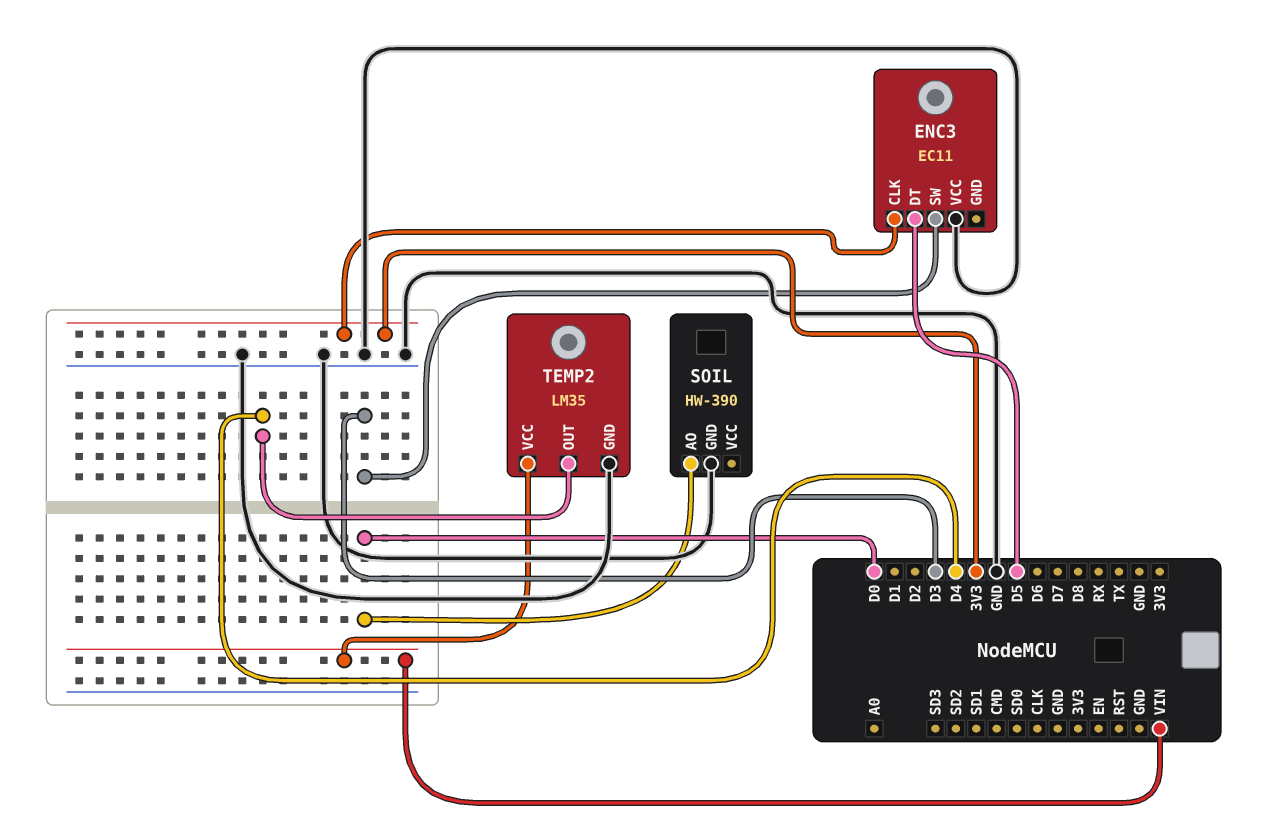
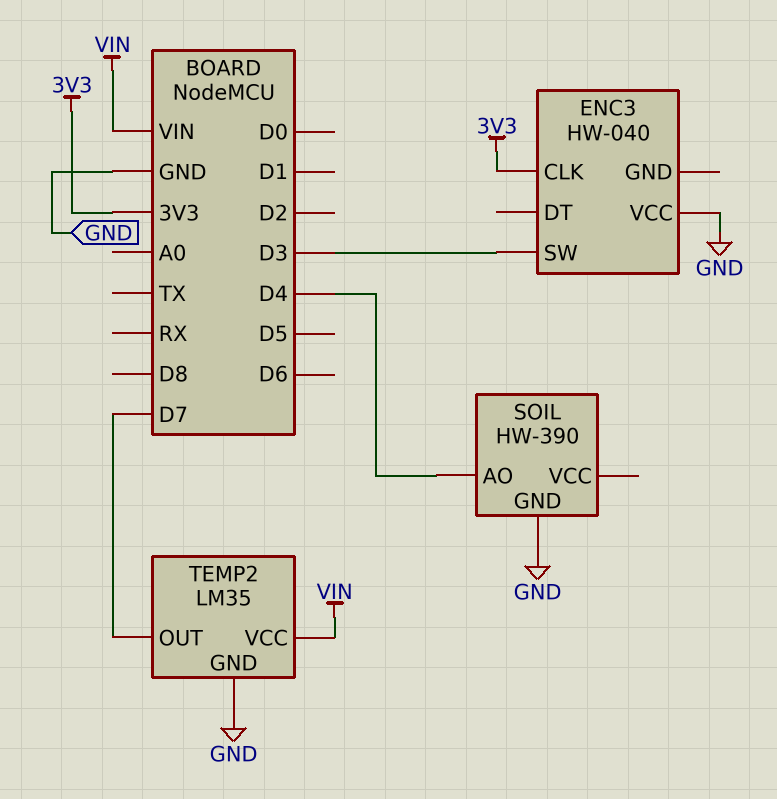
ENC3: EC11 -> HW-040
ENC3 pin DT: D5 -> none
SOIL pin AO: D0 -> D4
TEMP2 pin OUT: D4 -> D7

